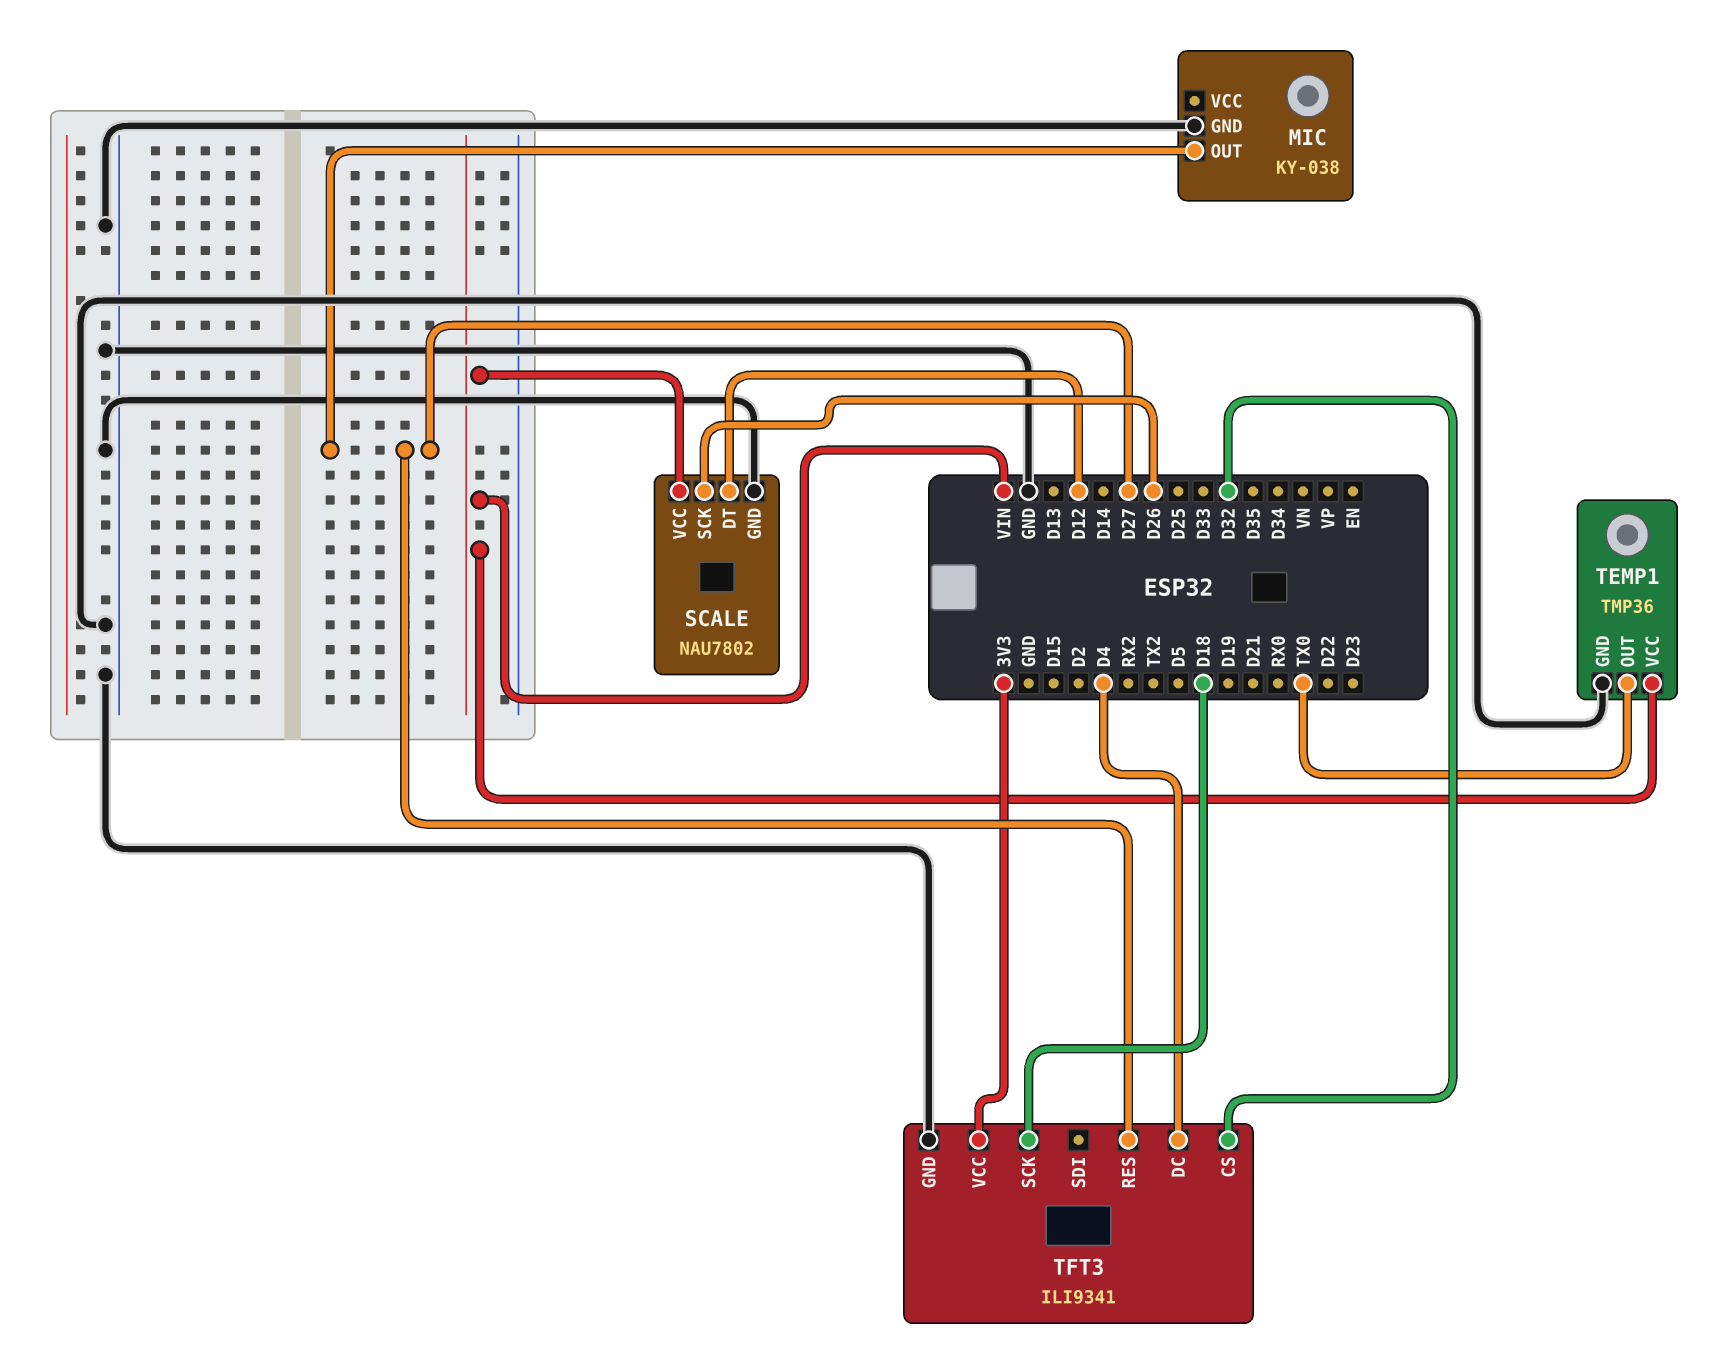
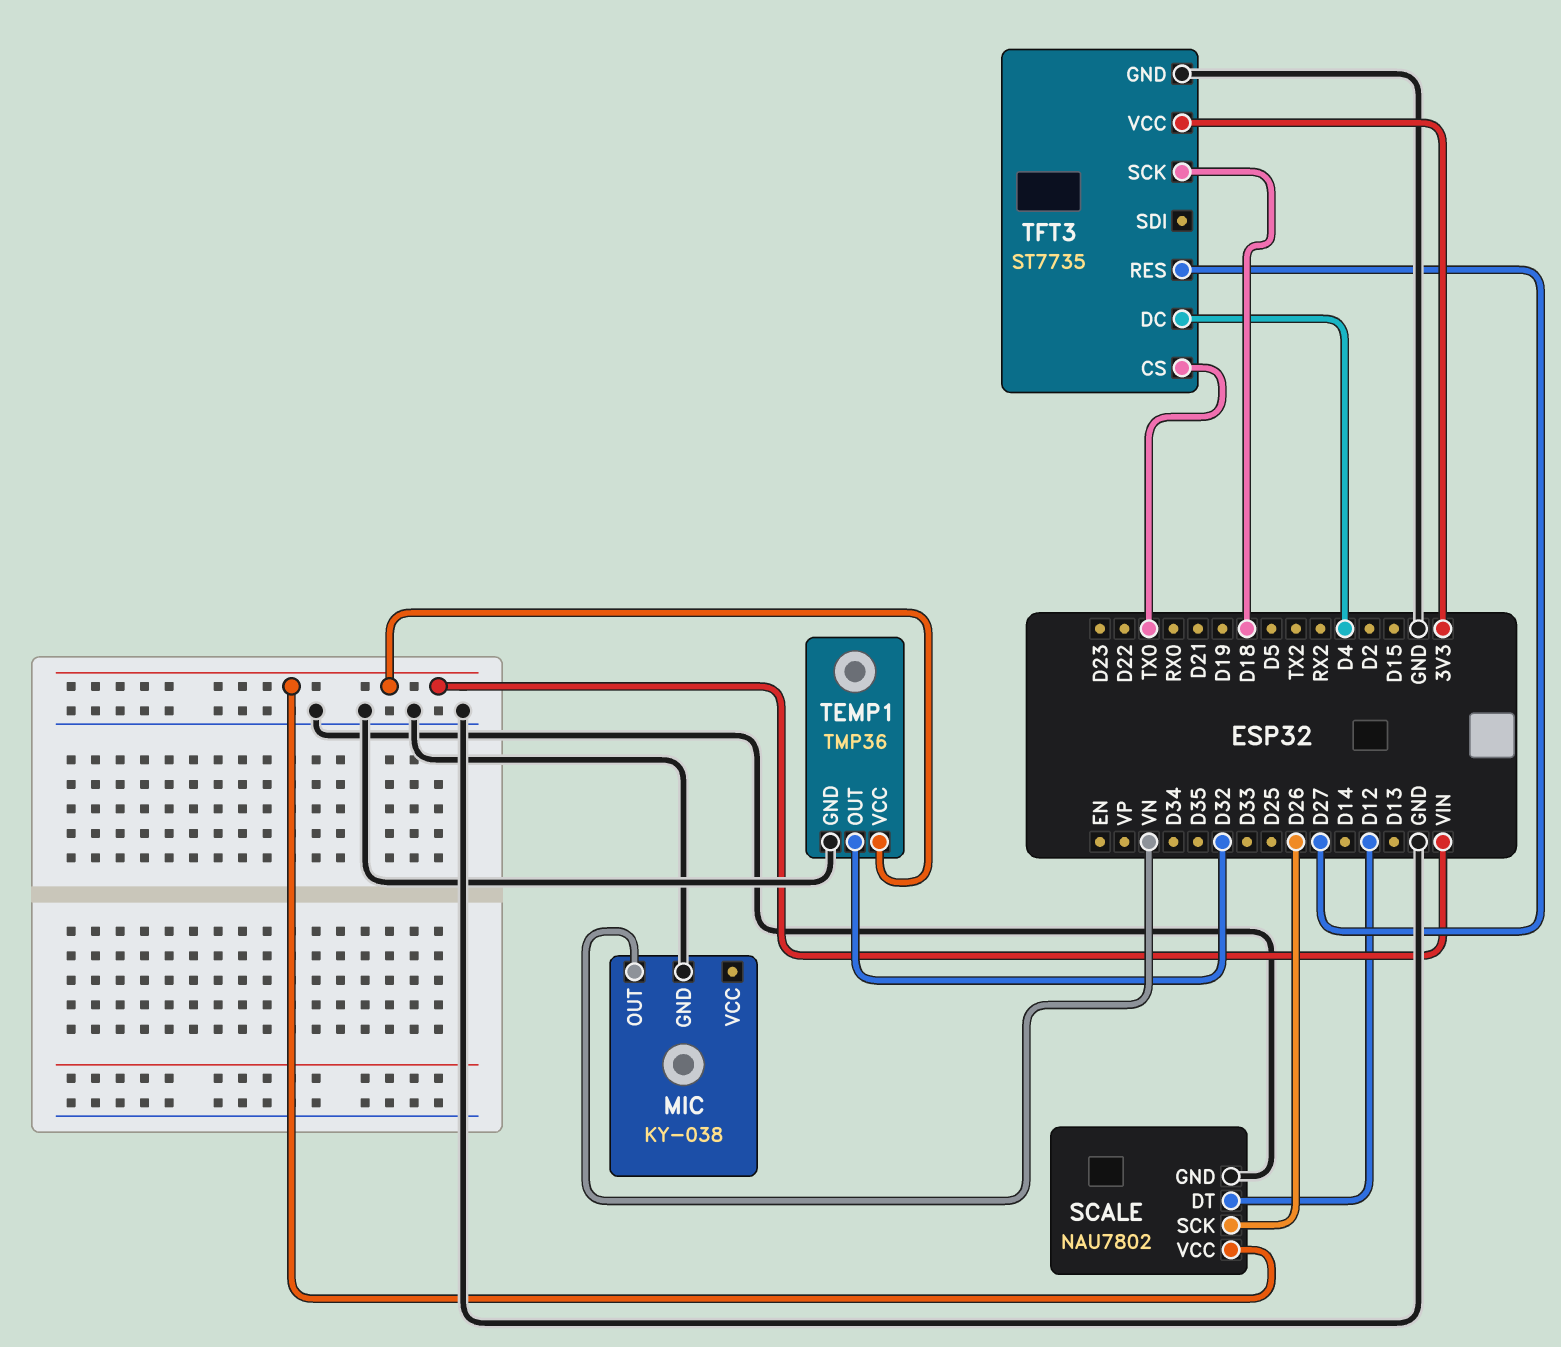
MIC pin OUT: D27 -> VN
TEMP1 pin OUT: TX0 -> D32
TFT3: ILI9341 -> ST7735
TFT3 pin CS: D32 -> TX0

